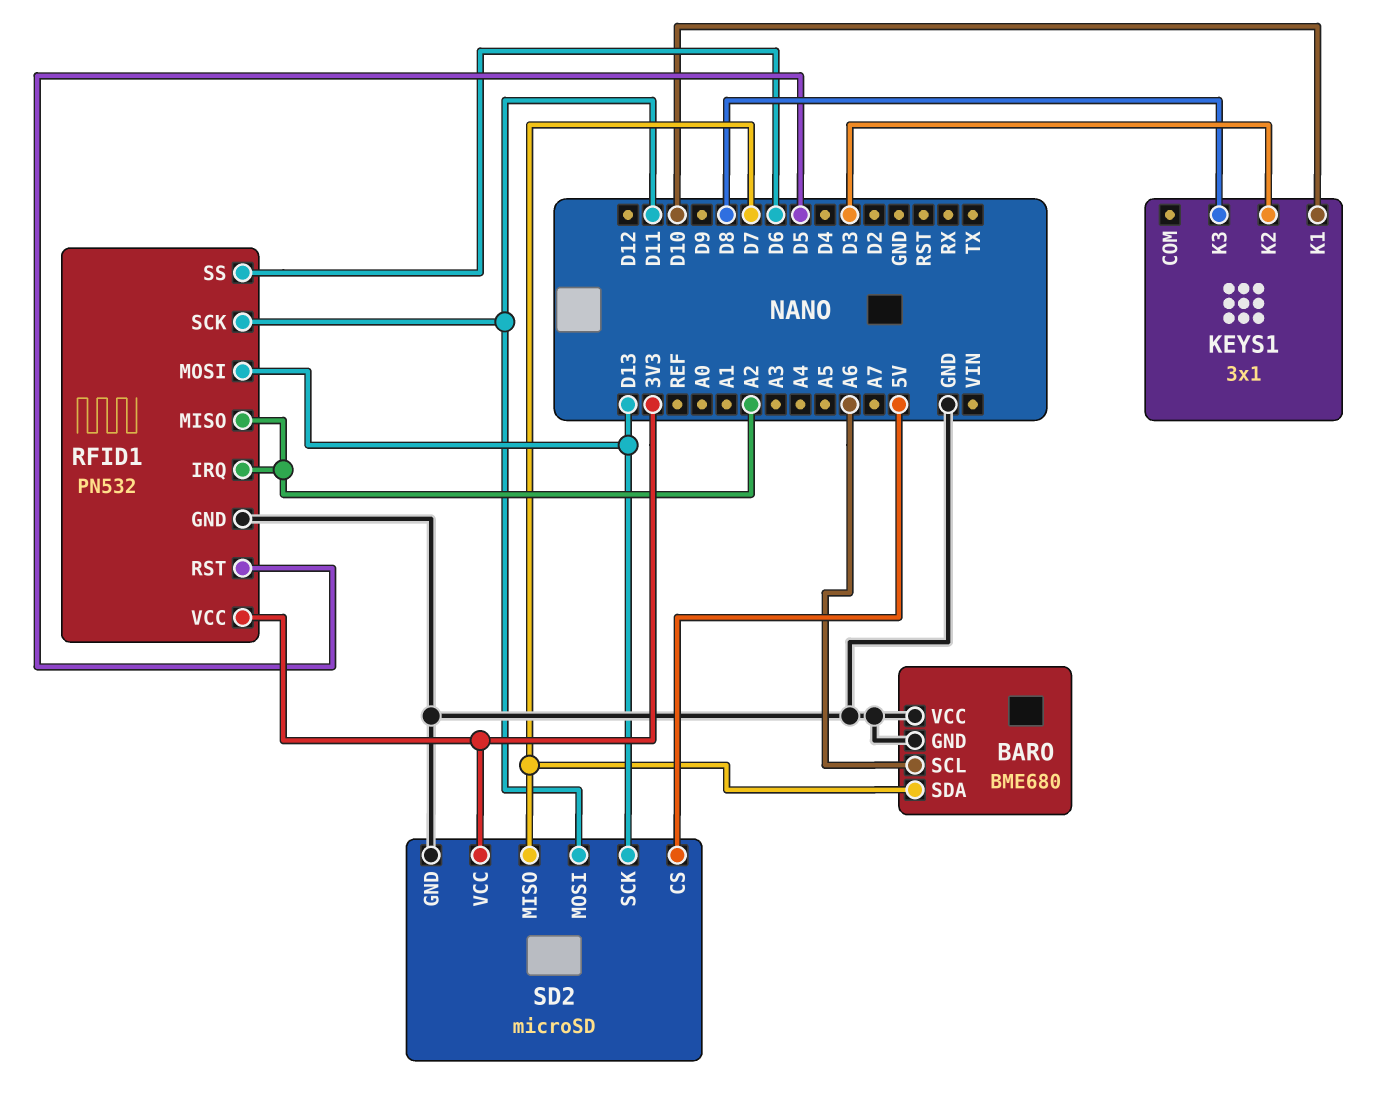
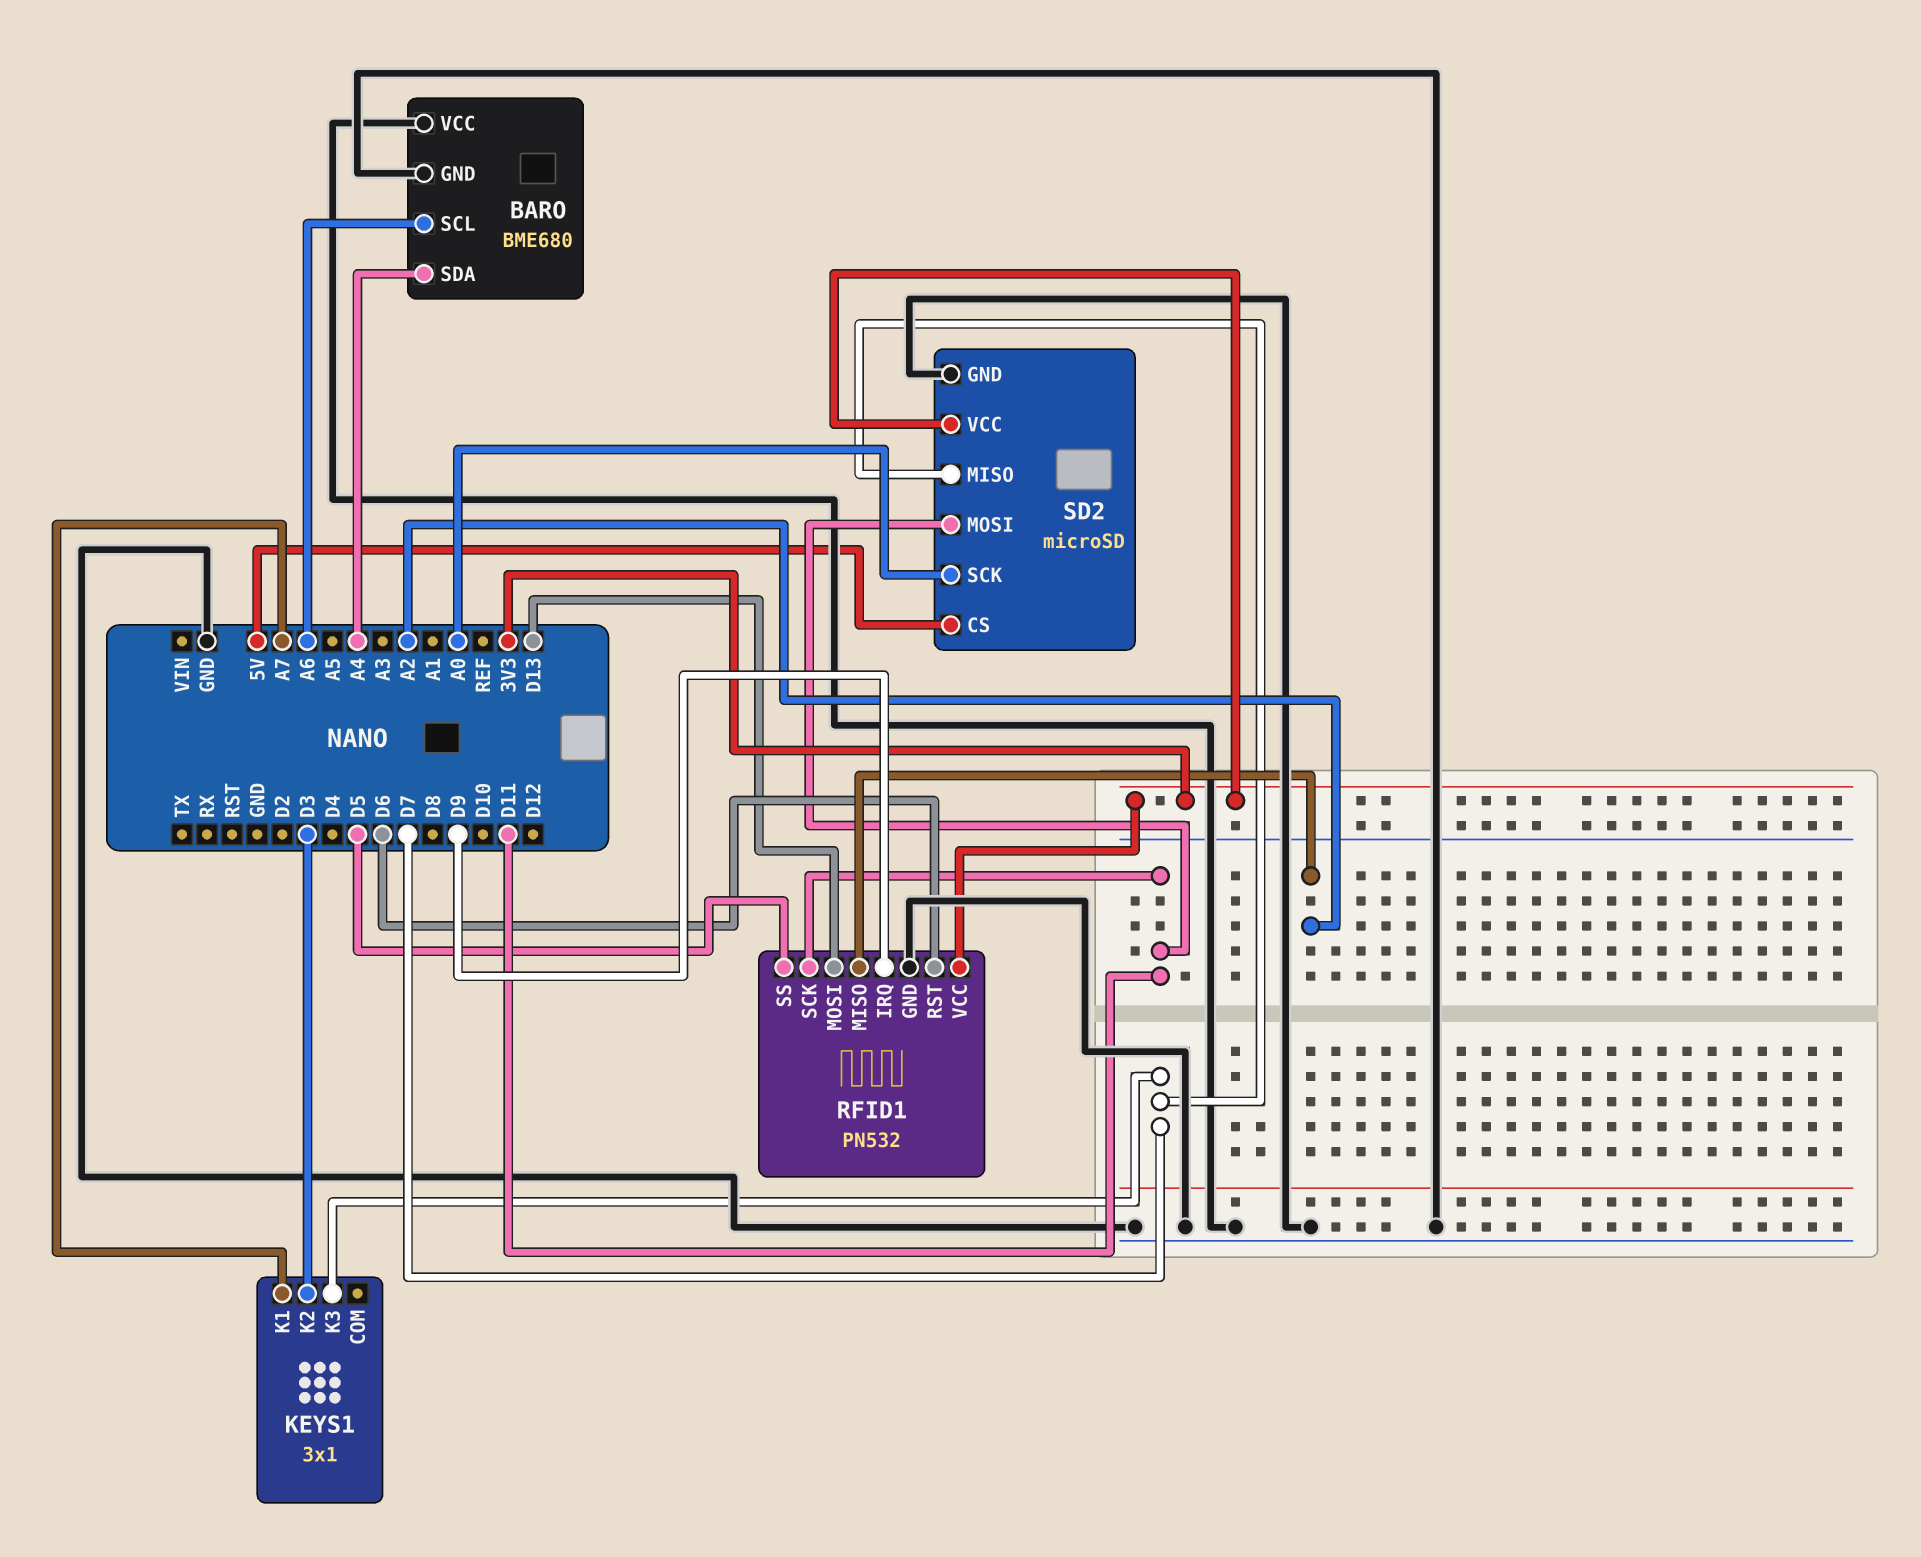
BARO pin SDA: D7 -> A4
KEYS1 pin K1: D10 -> A7
KEYS1 pin K3: D8 -> D7
RFID1 pin IRQ: A2 -> D9
RFID1 pin RST: D5 -> D6
RFID1 pin SS: D6 -> D5
SD2 pin SCK: D13 -> A0

